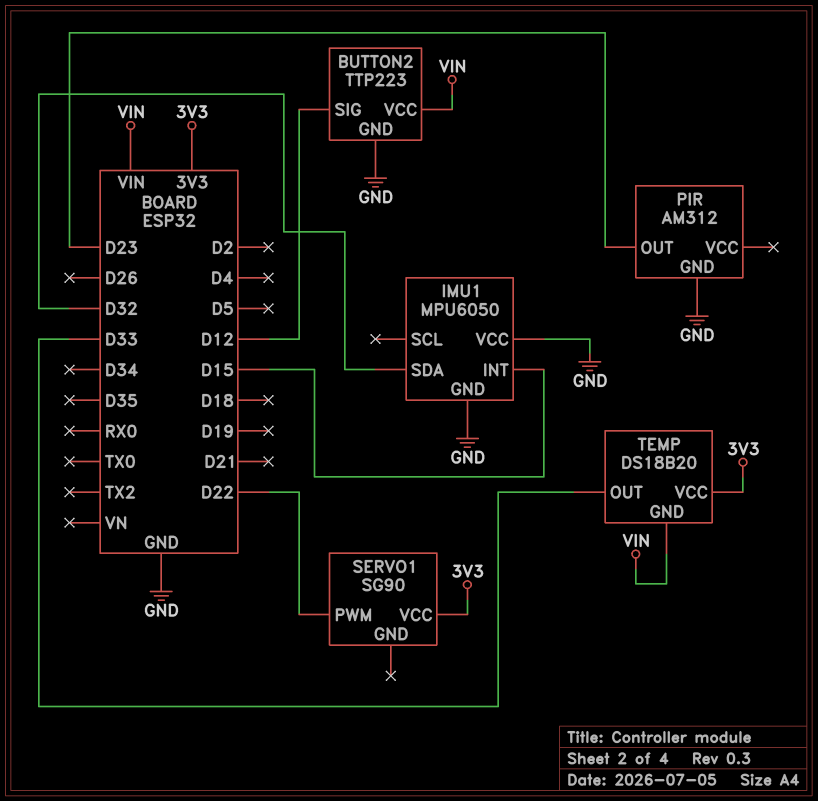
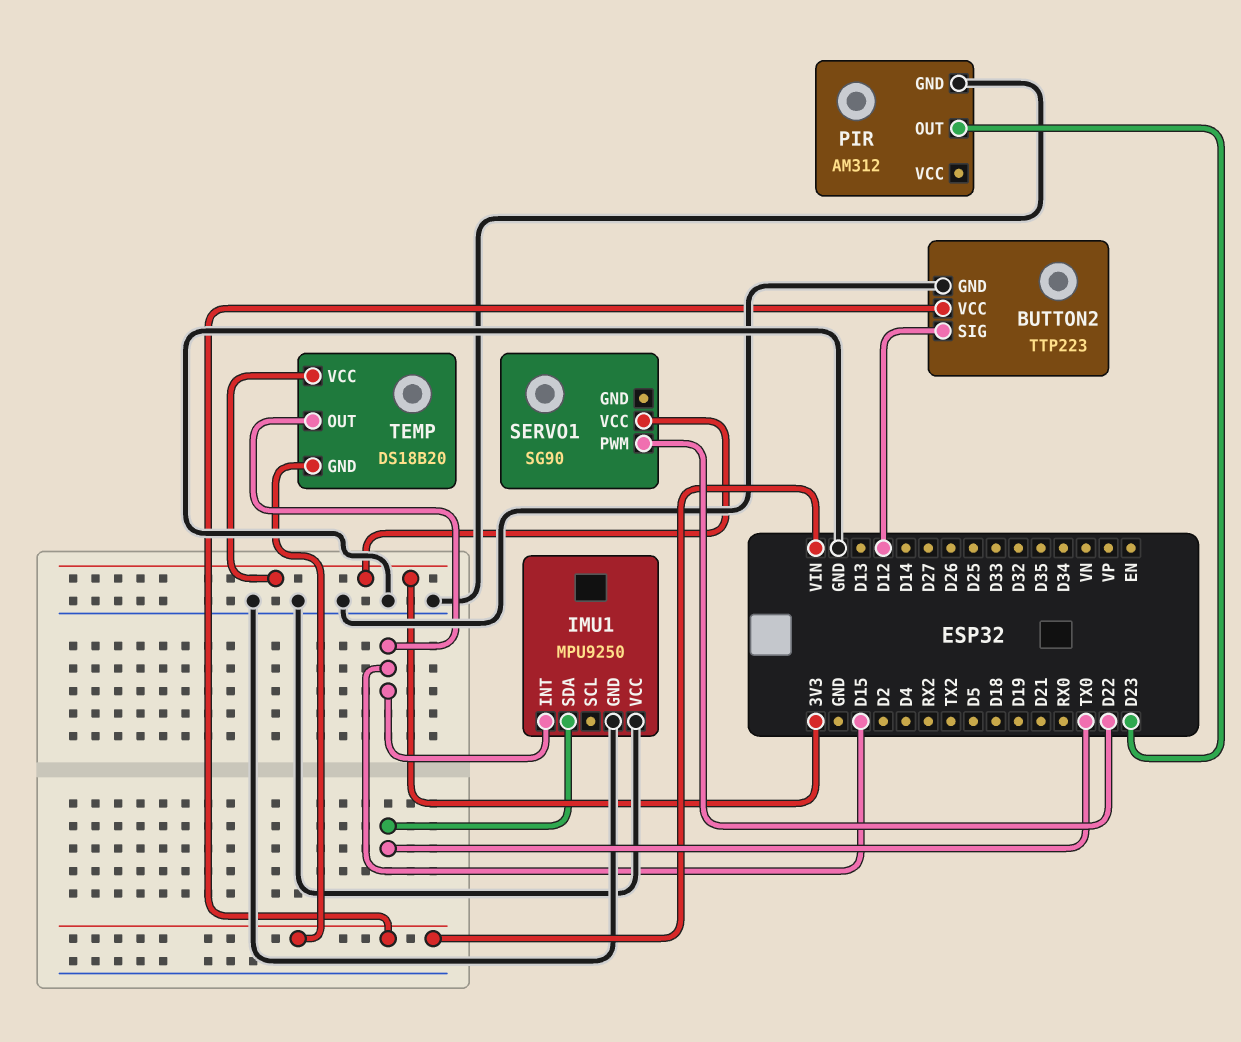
IMU1: MPU6050 -> MPU9250
IMU1 pin SDA: D32 -> TX0
TEMP pin OUT: D33 -> D15

